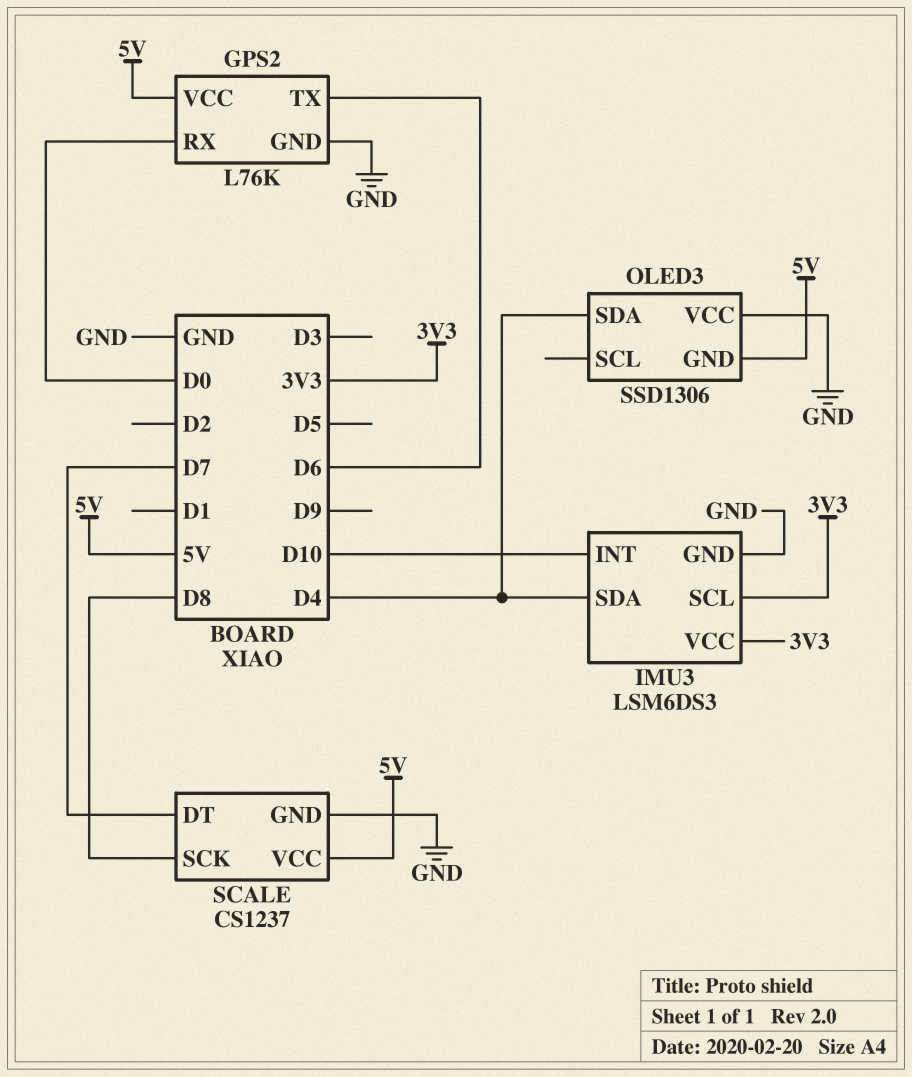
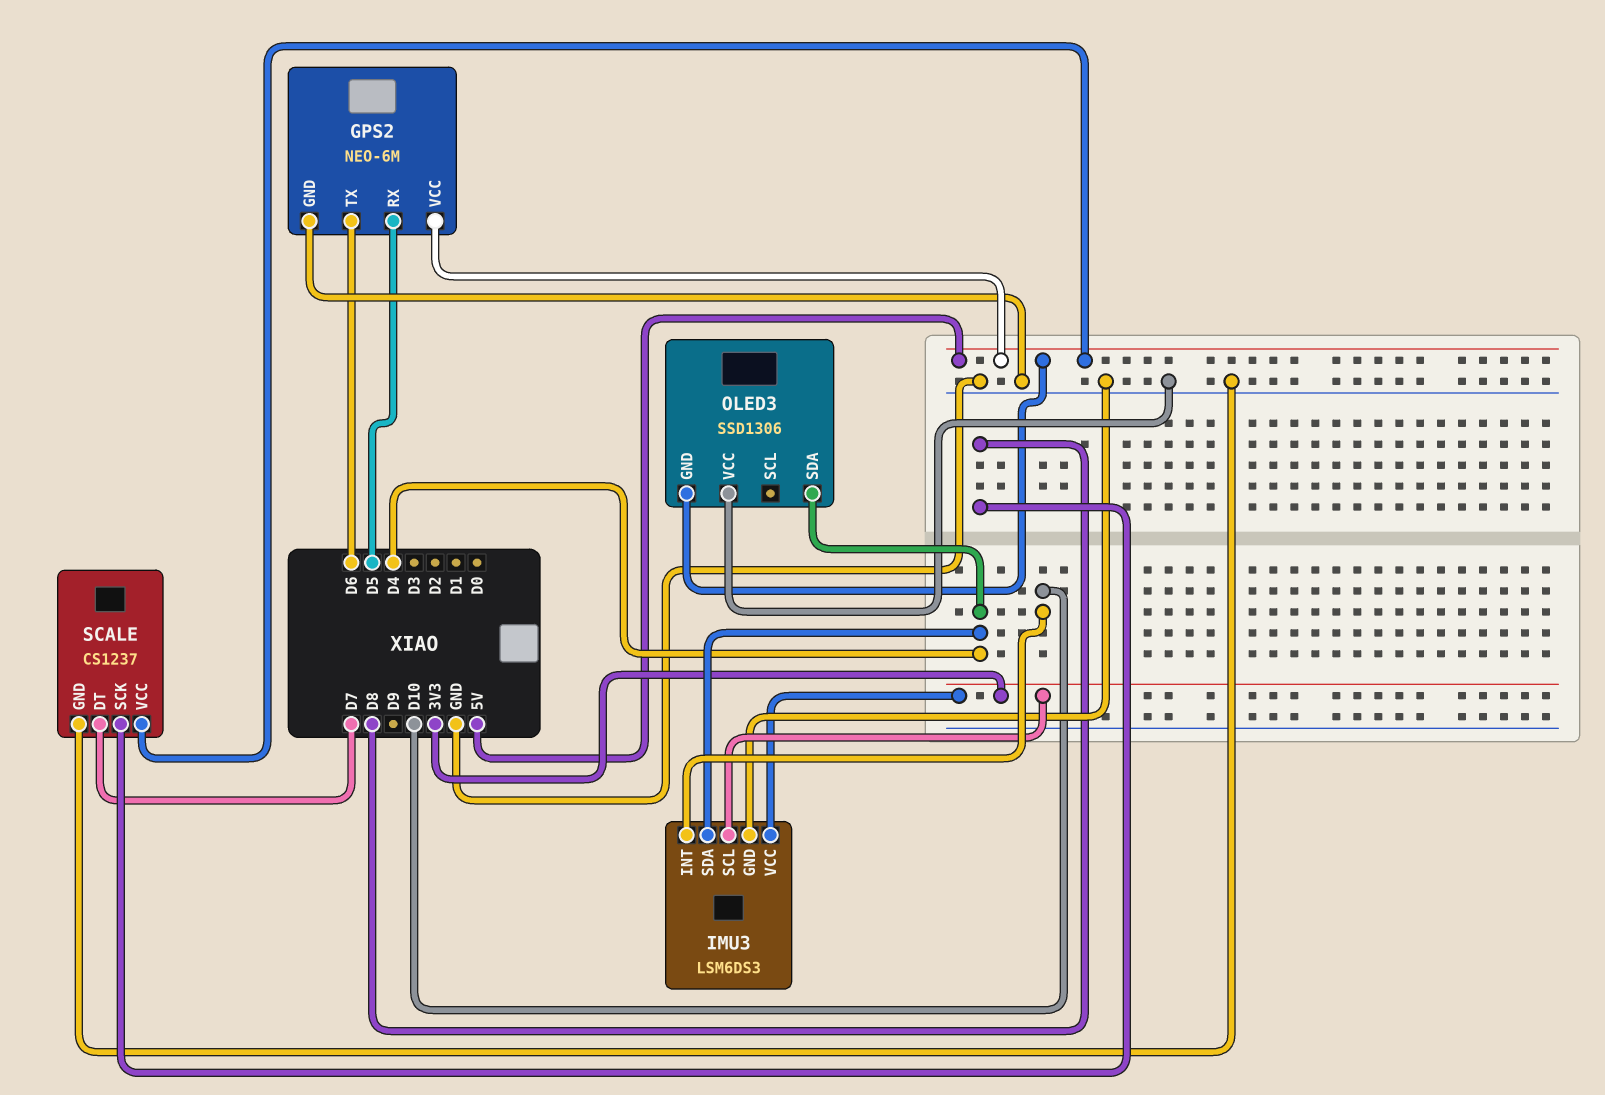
GPS2: L76K -> NEO-6M
GPS2 pin RX: D0 -> D5

